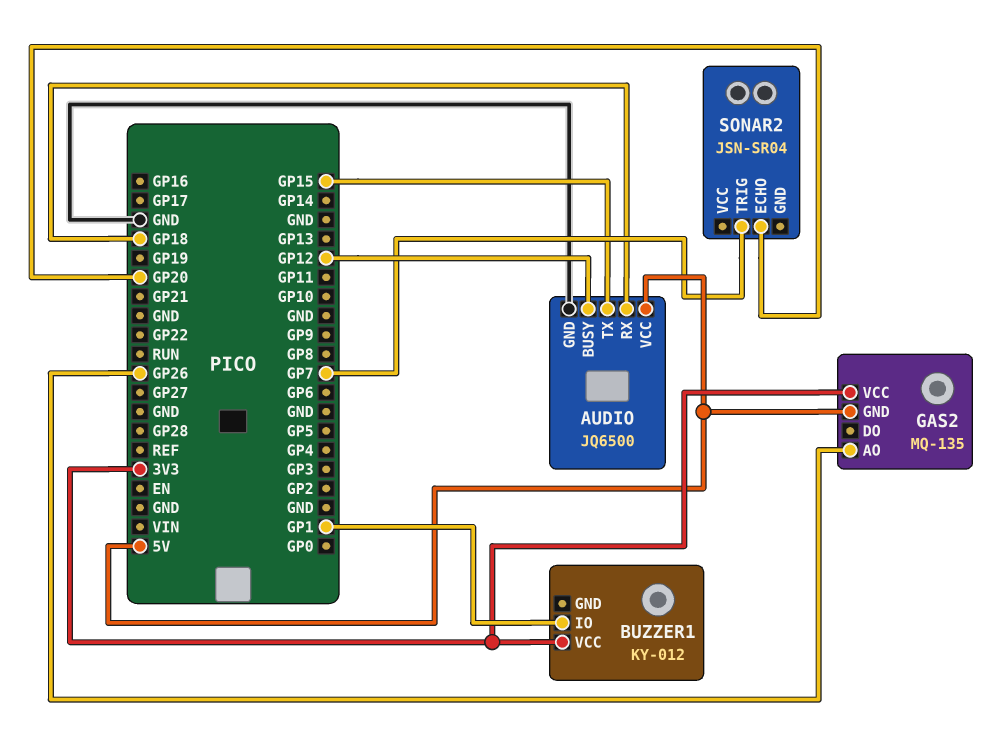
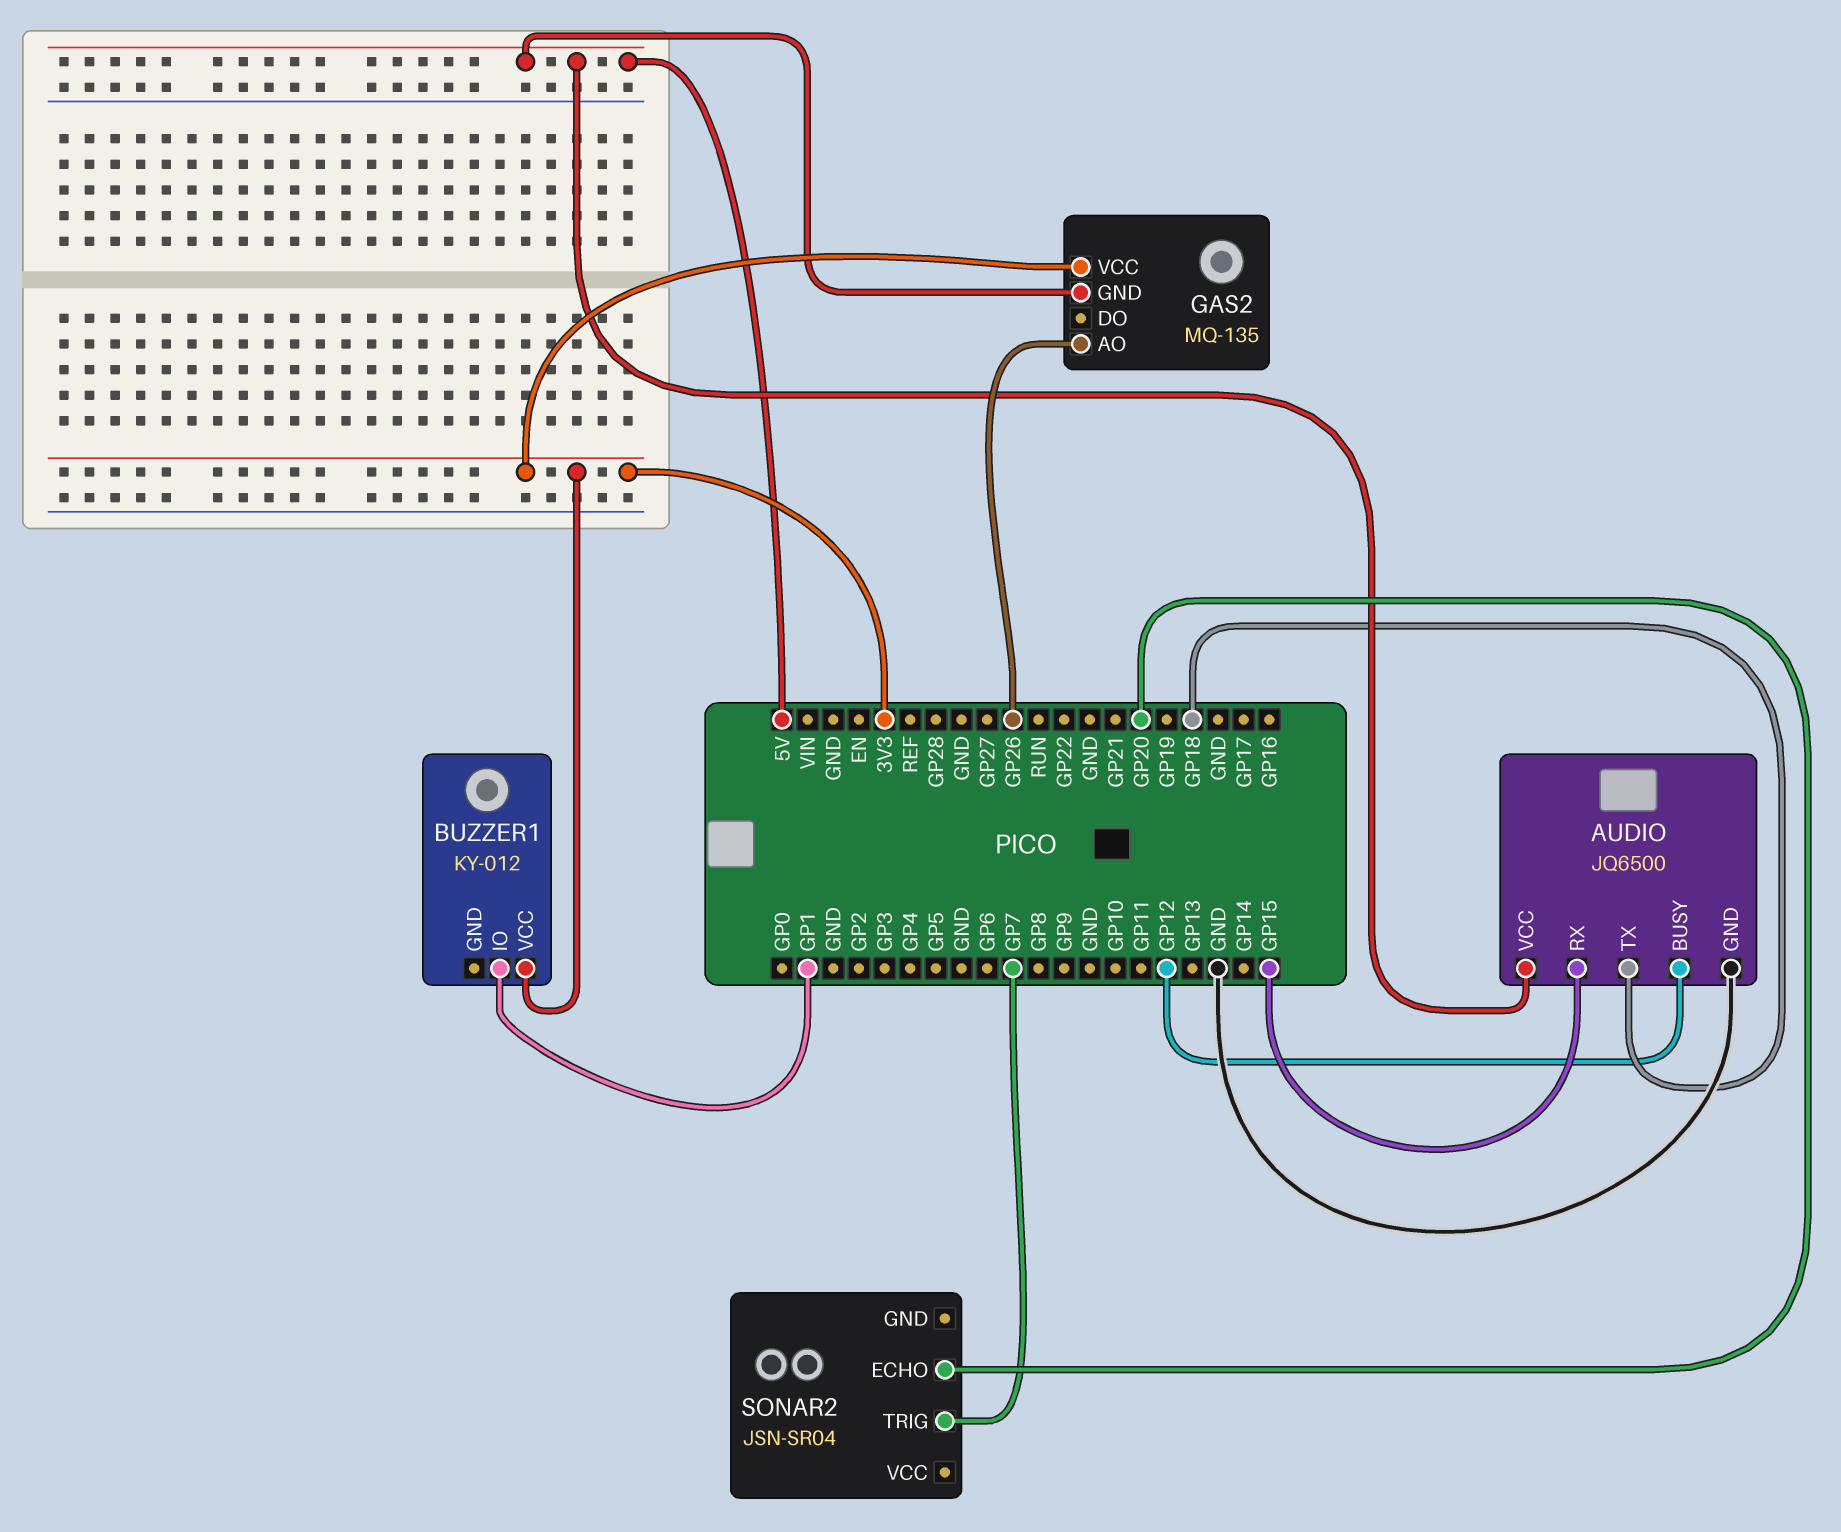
AUDIO pin RX: GP18 -> GP15
AUDIO pin TX: GP15 -> GP18

